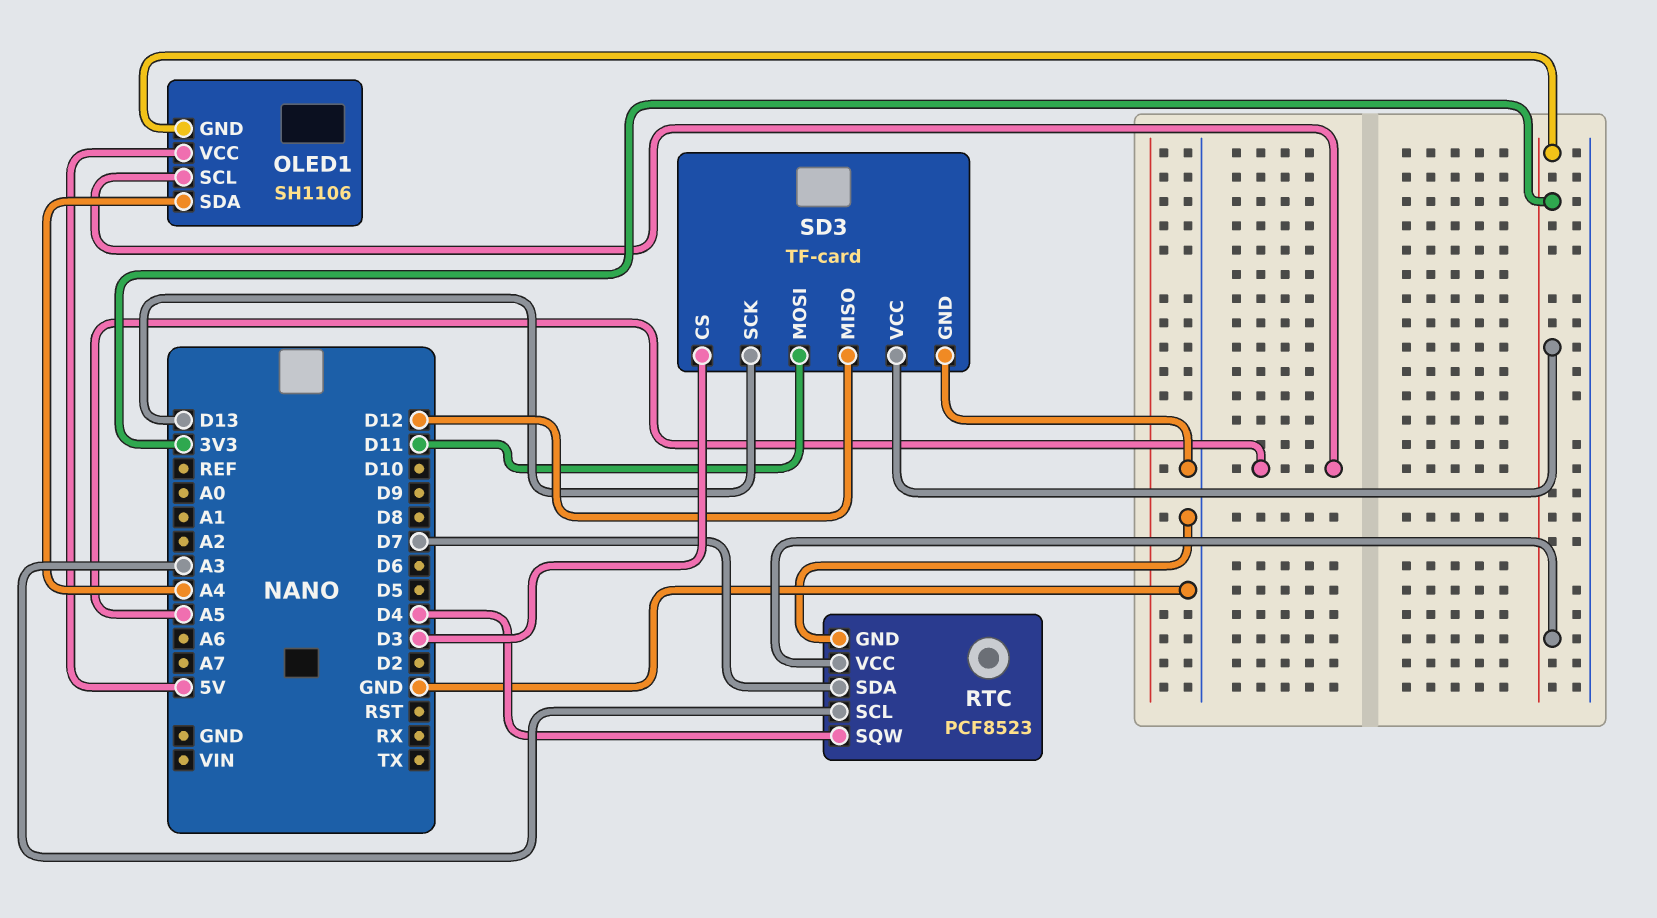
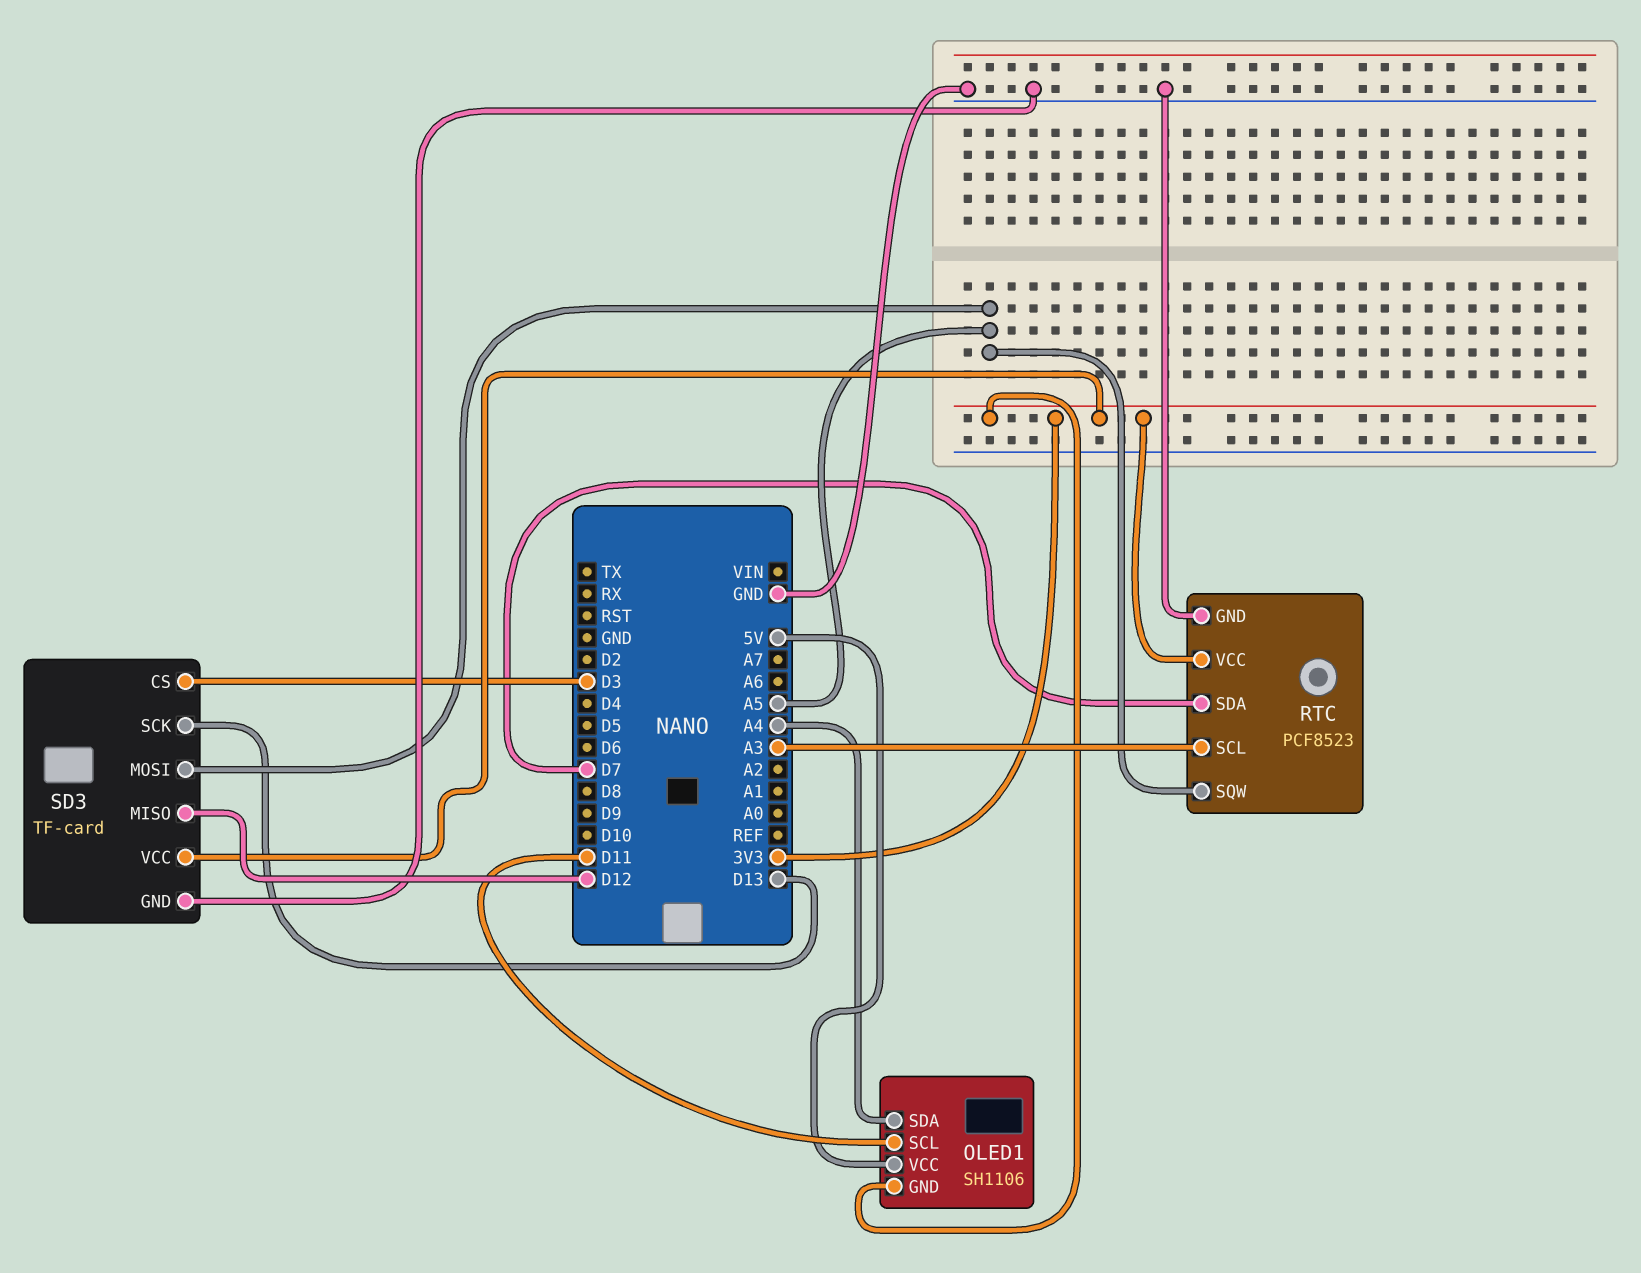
OLED1 pin SCL: A5 -> D11
RTC pin SQW: D4 -> A5
SD3 pin MOSI: D11 -> A5

